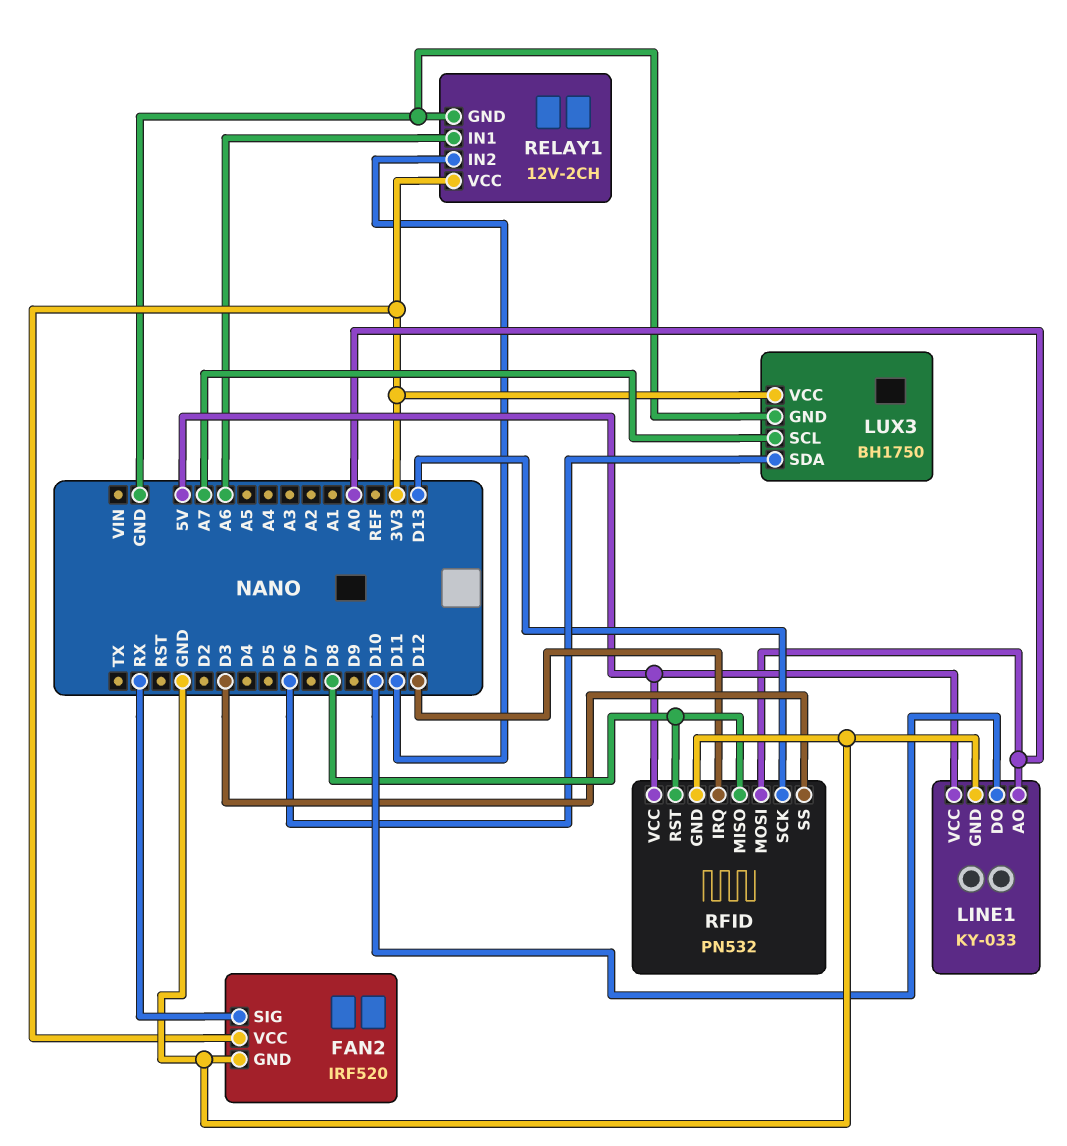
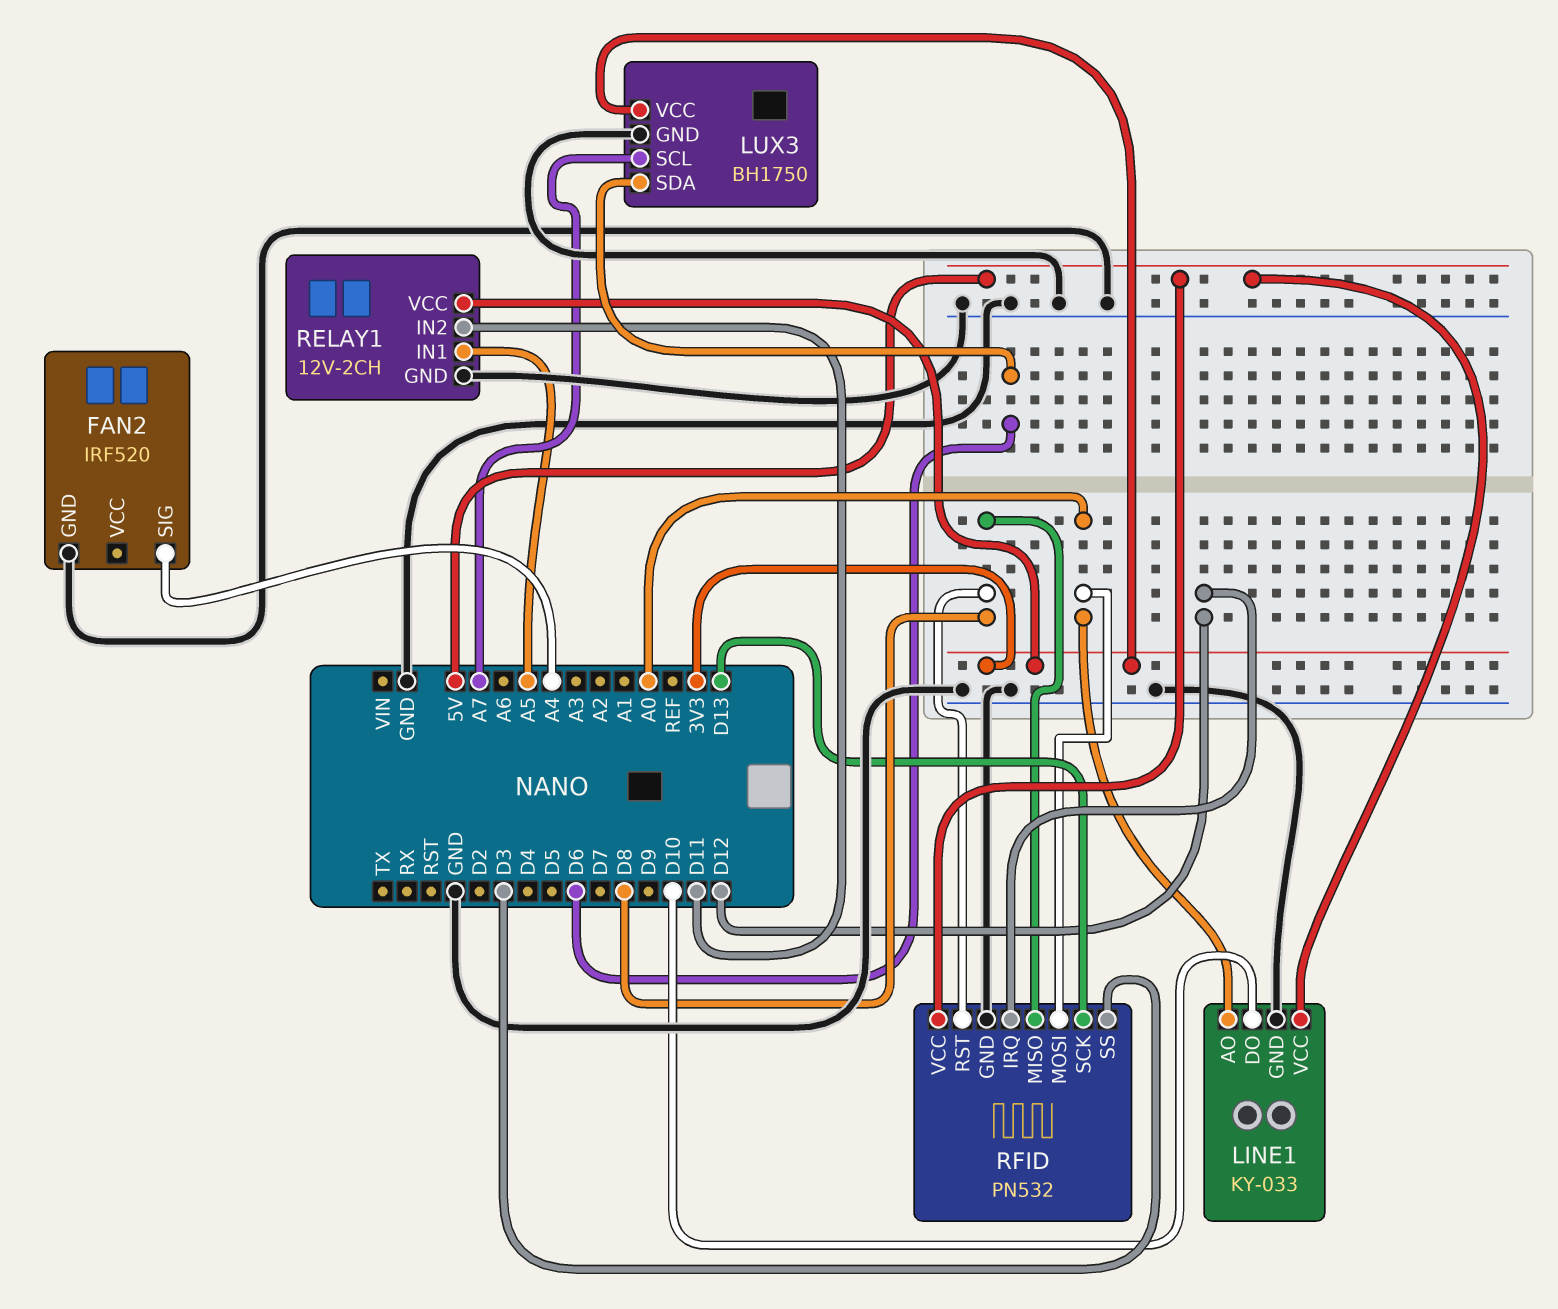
FAN2 pin SIG: RX -> A4
FAN2 pin VCC: 3V3 -> none
RELAY1 pin IN1: A6 -> A5

